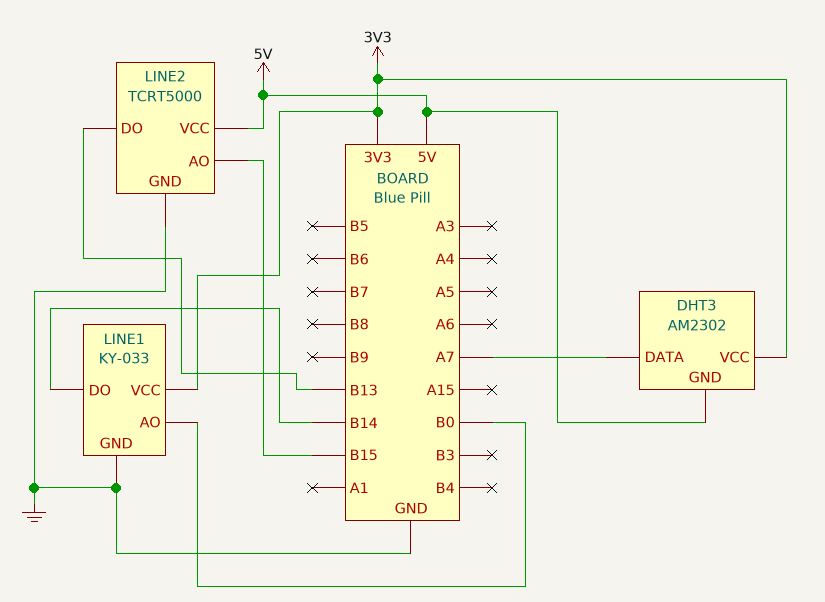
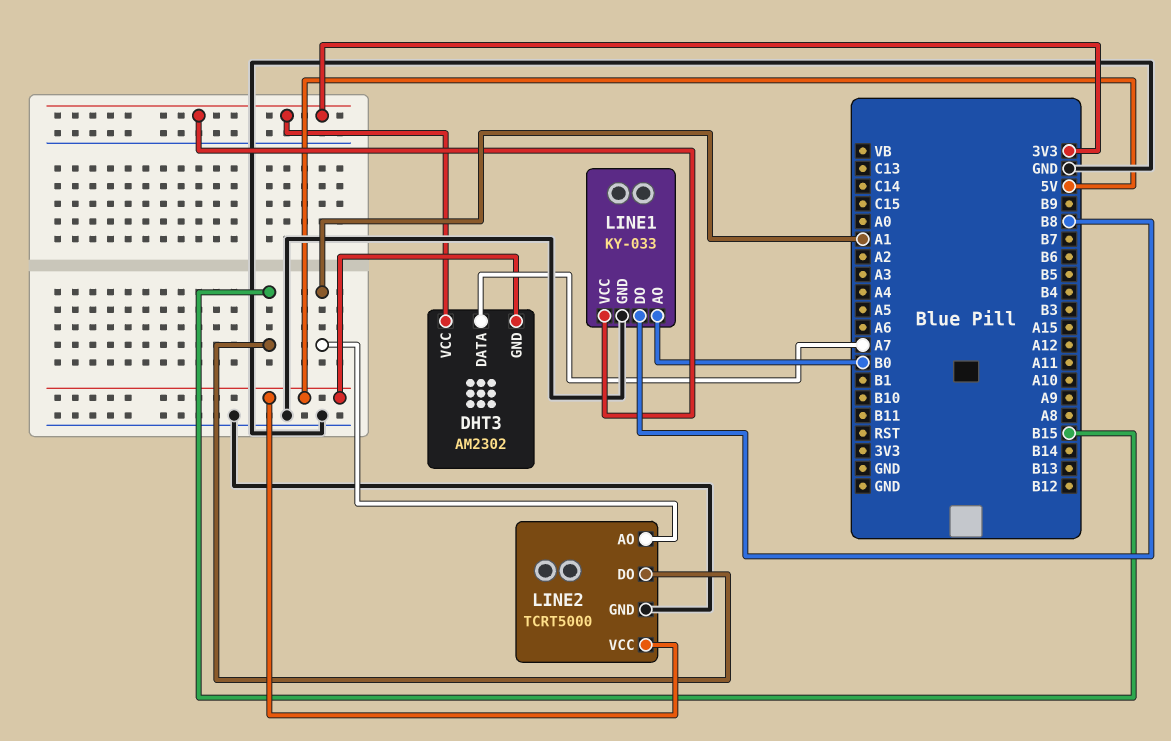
LINE1 pin DO: B14 -> B8
LINE2 pin AO: B15 -> A1
LINE2 pin DO: B13 -> B15

